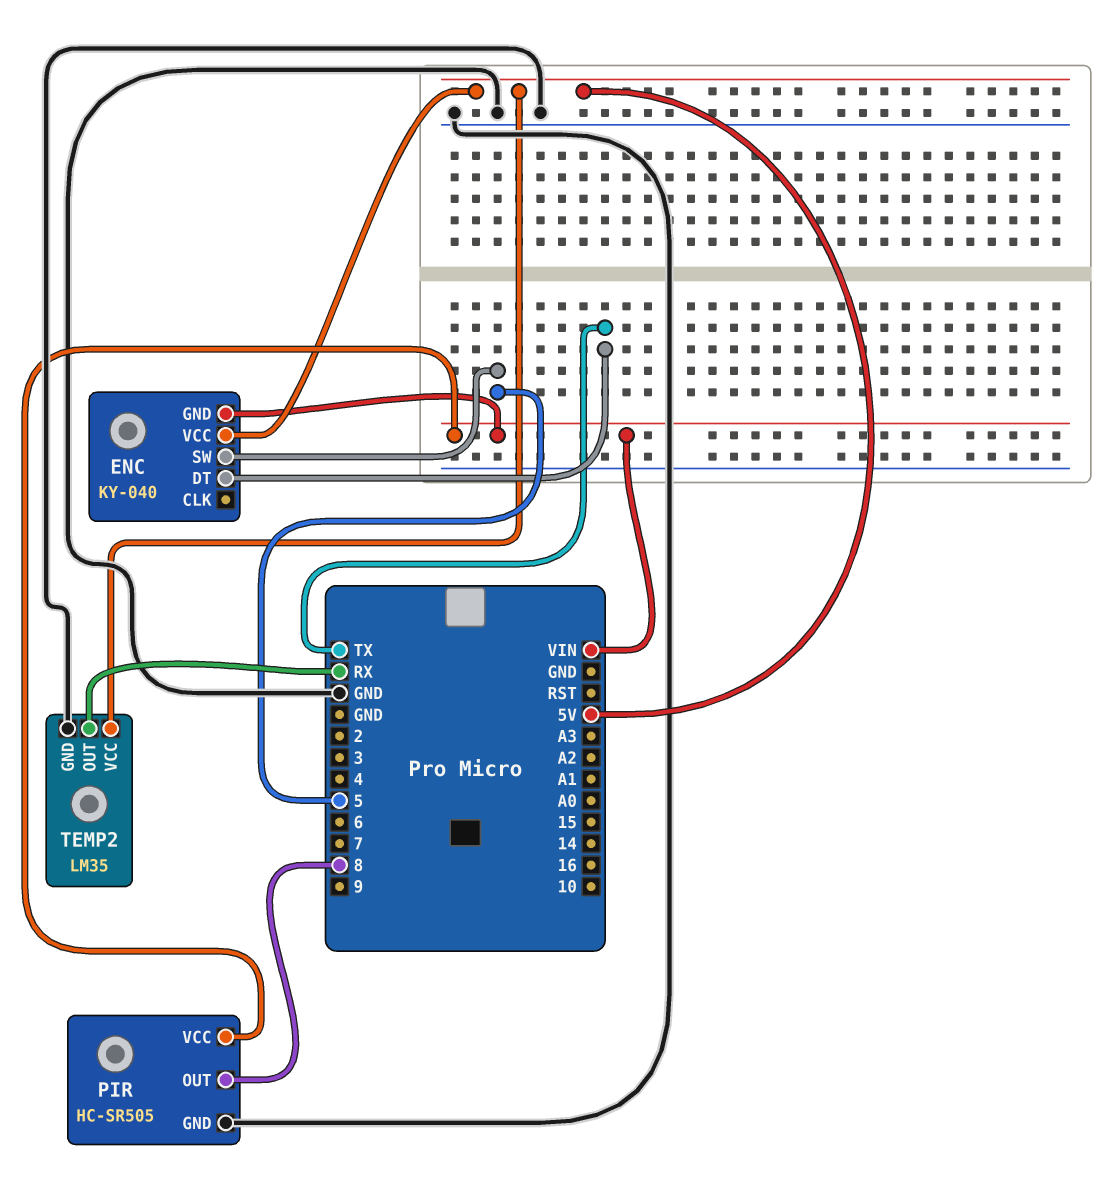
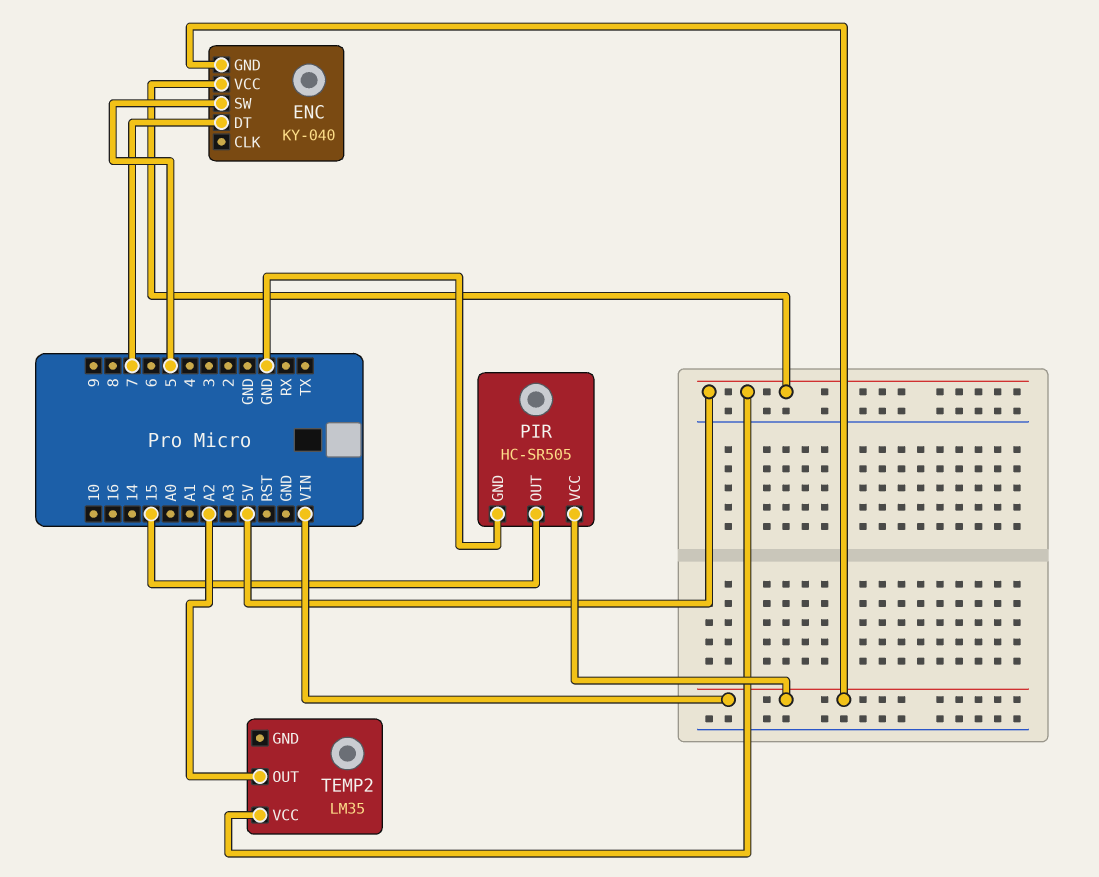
ENC pin DT: TX -> 7
PIR pin OUT: 8 -> 15
TEMP2 pin GND: GND -> none
TEMP2 pin OUT: RX -> A2

